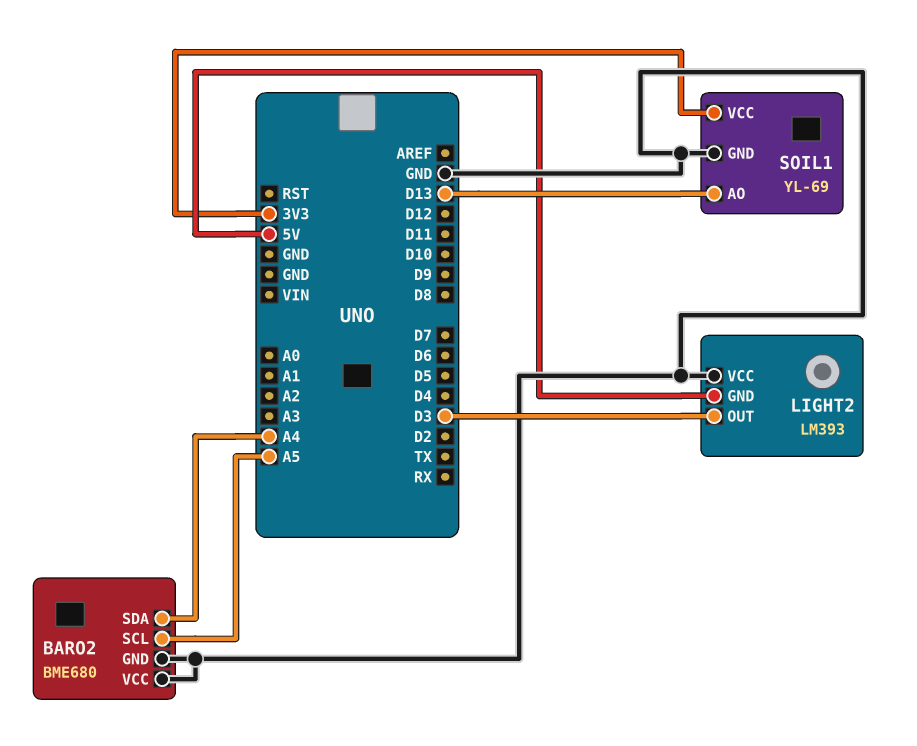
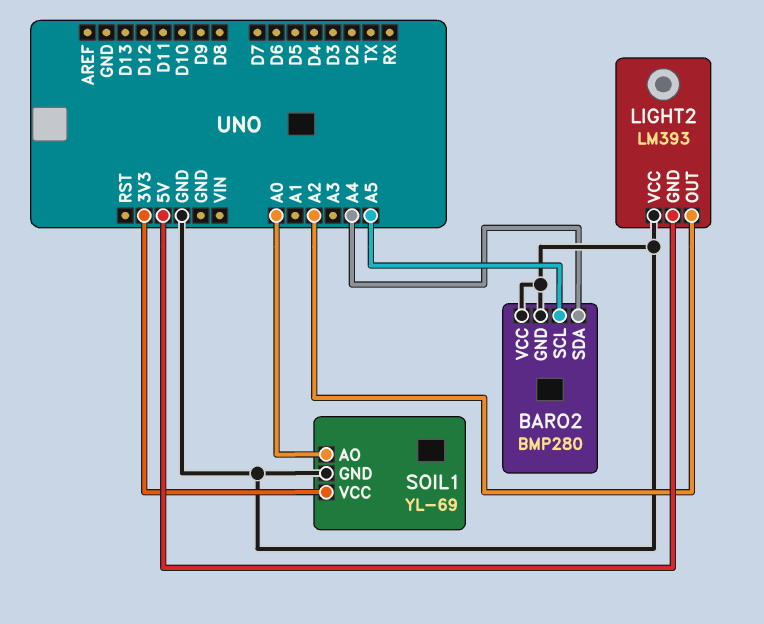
BARO2: BME680 -> BMP280
LIGHT2 pin OUT: D3 -> A2
SOIL1 pin AO: D13 -> A0

